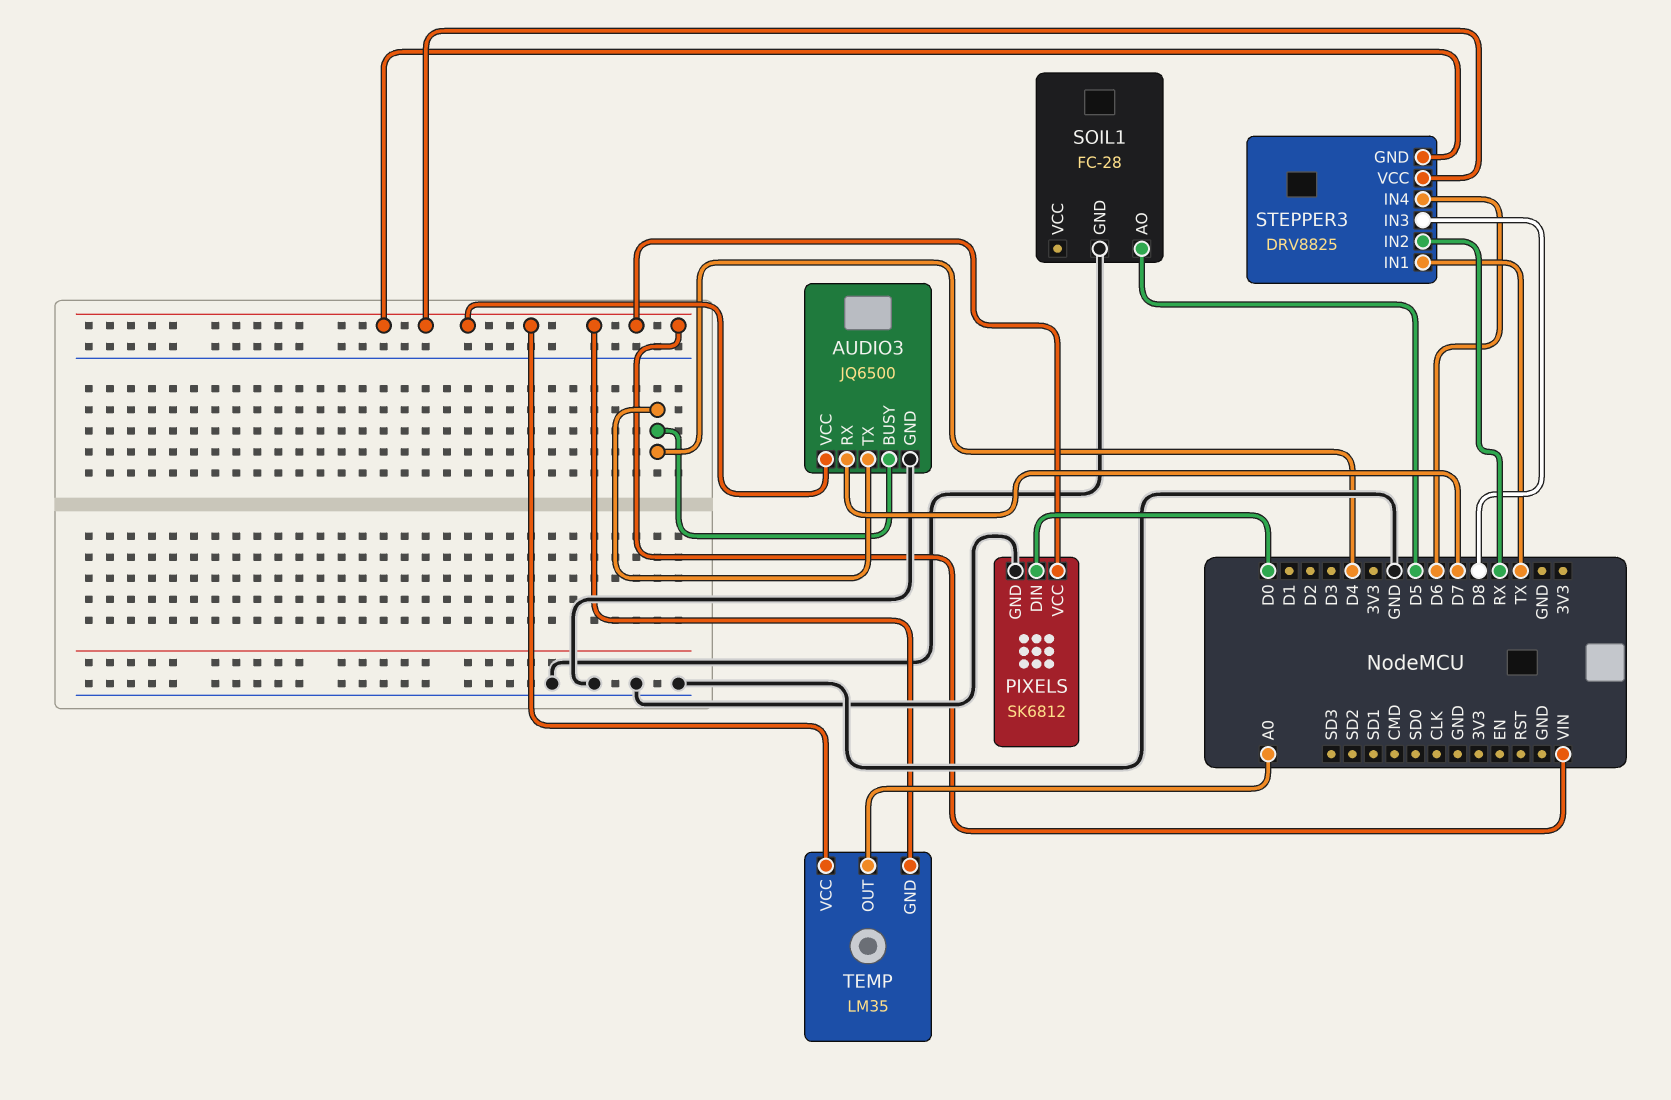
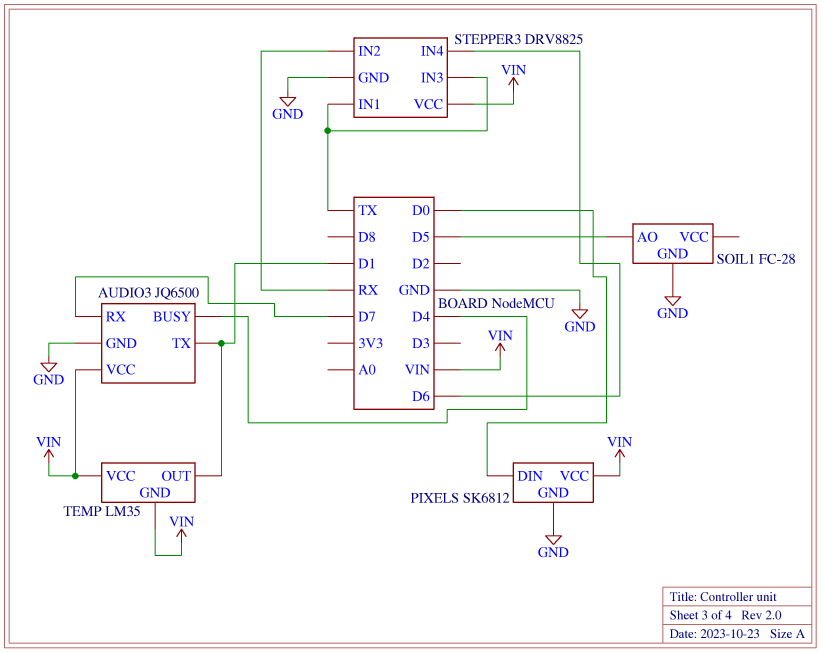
AUDIO3 pin TX: D4 -> D1
STEPPER3 pin GND: VIN -> GND
STEPPER3 pin IN3: D8 -> TX
TEMP pin OUT: A0 -> D1

